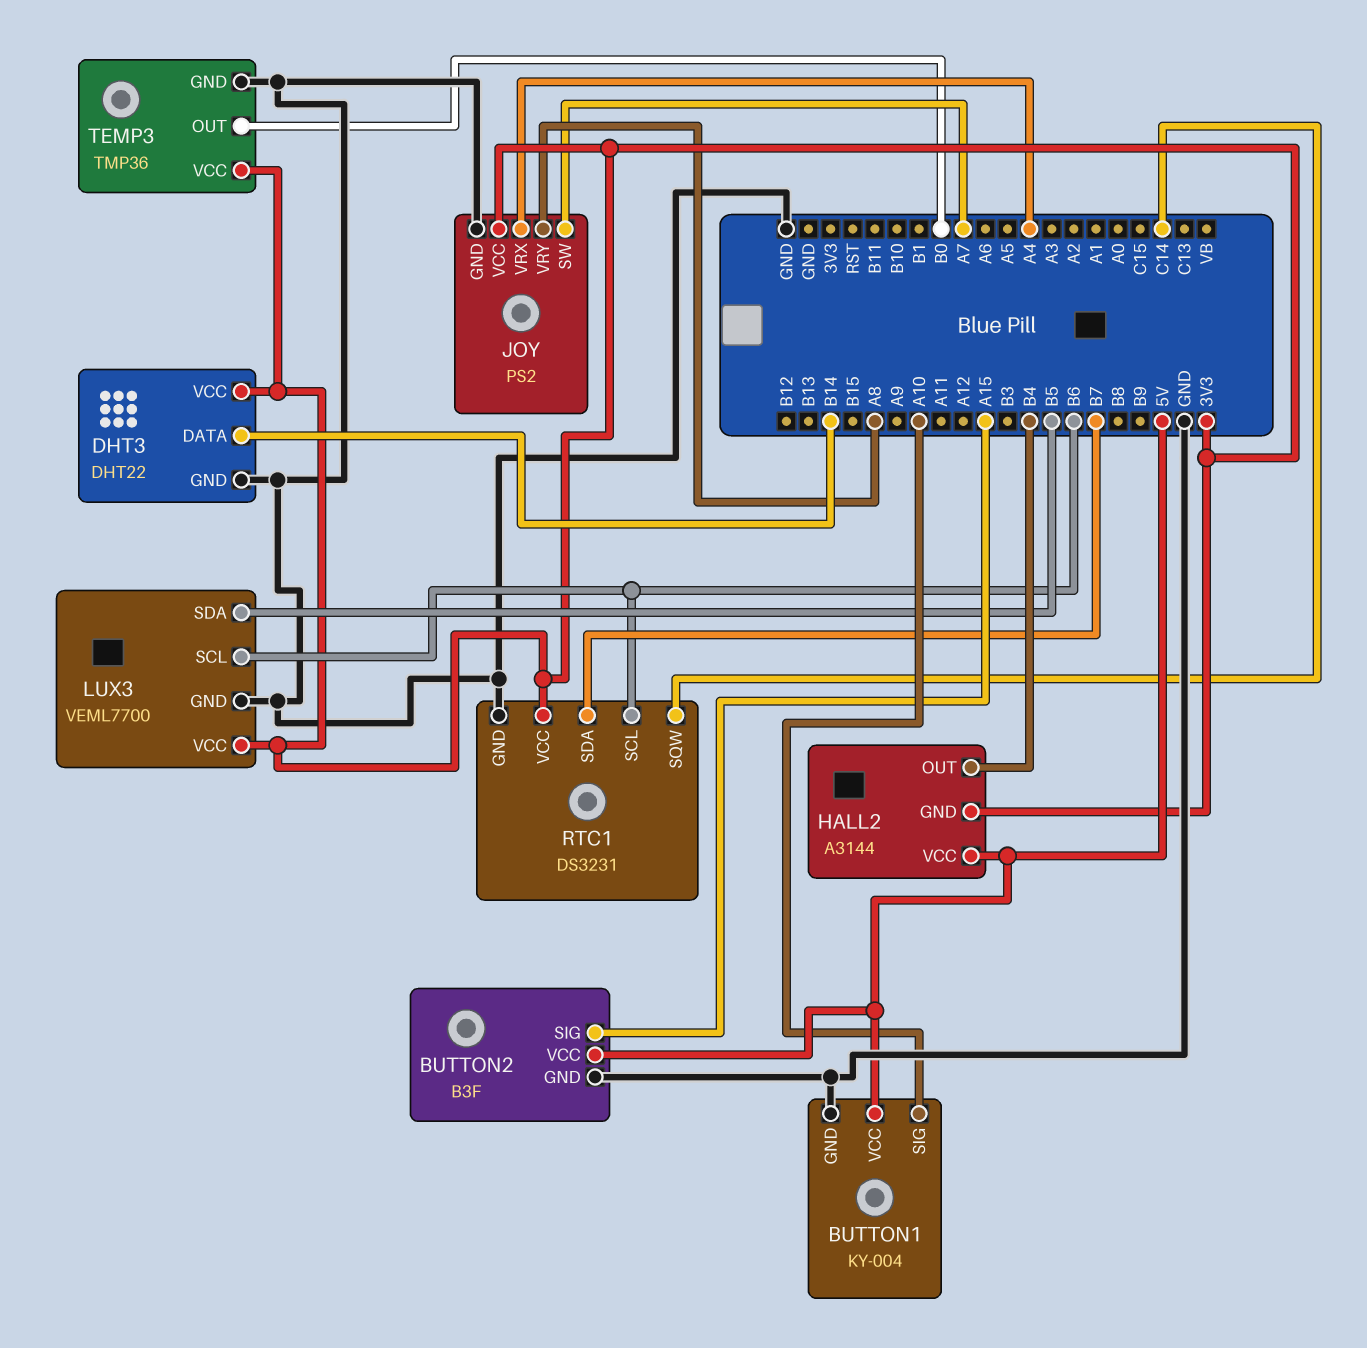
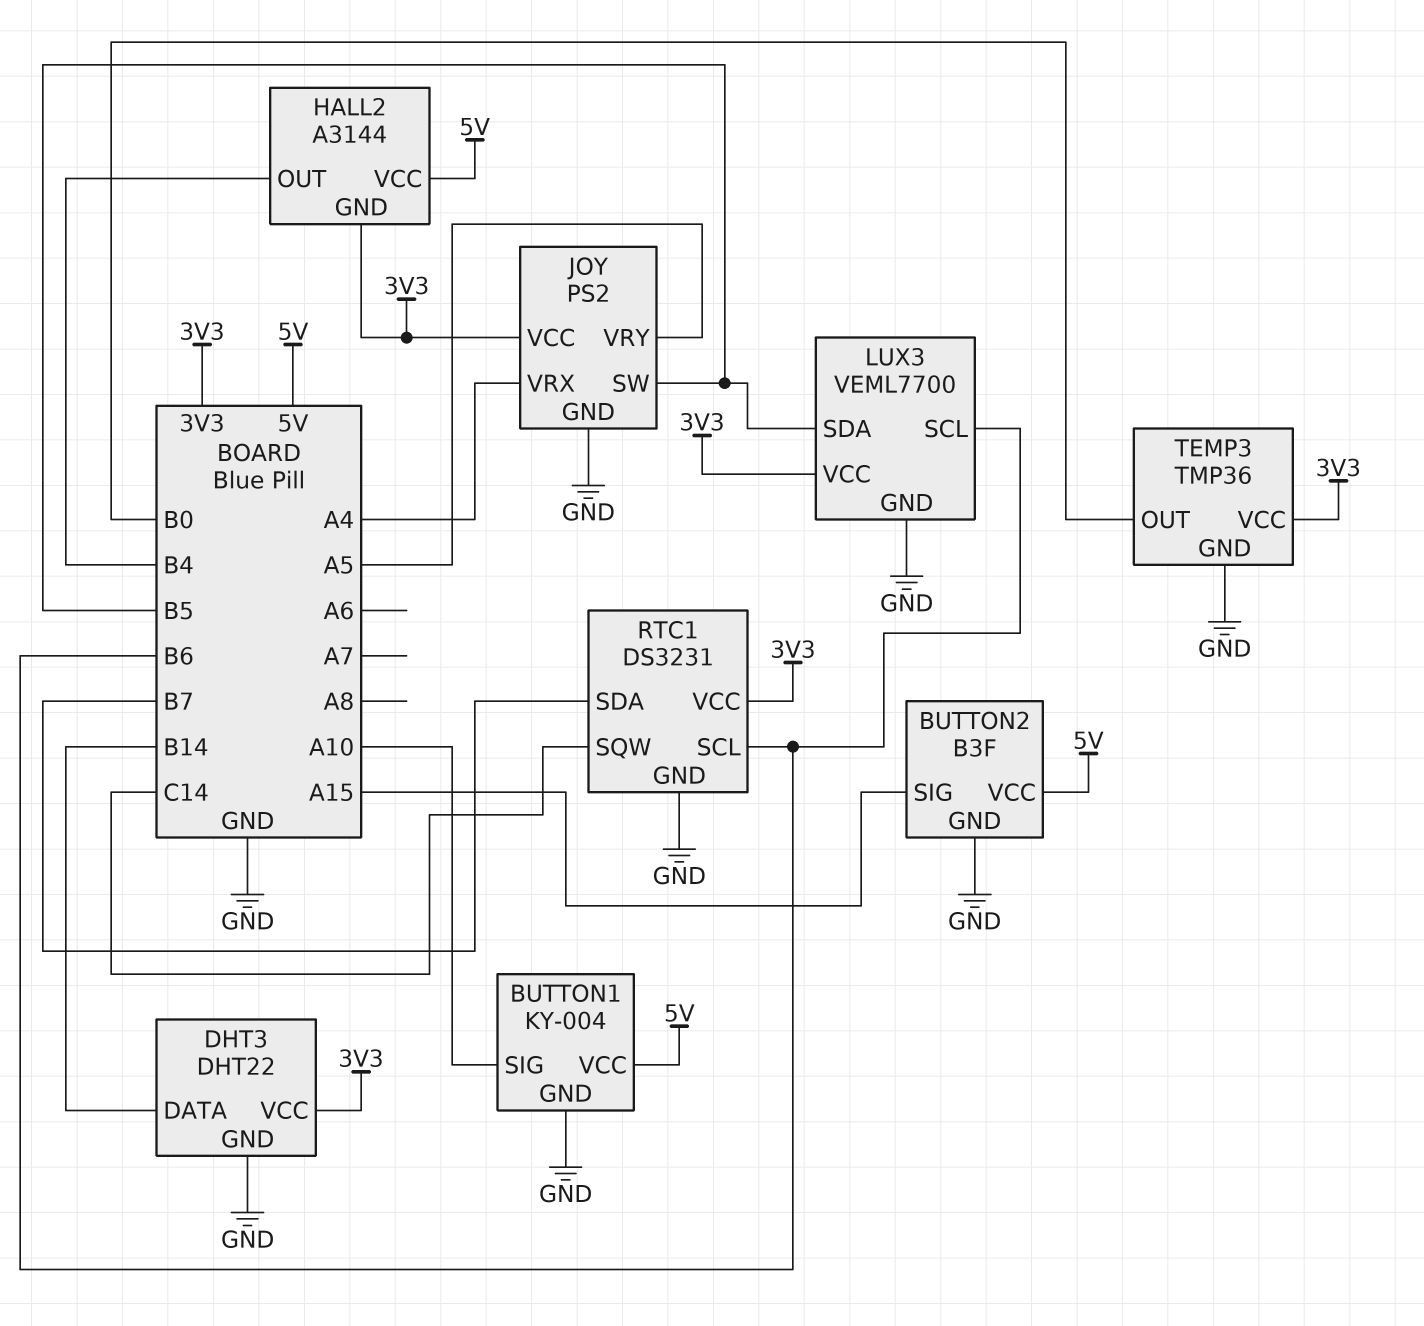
JOY pin SW: A7 -> B5
JOY pin VRY: A8 -> A5

